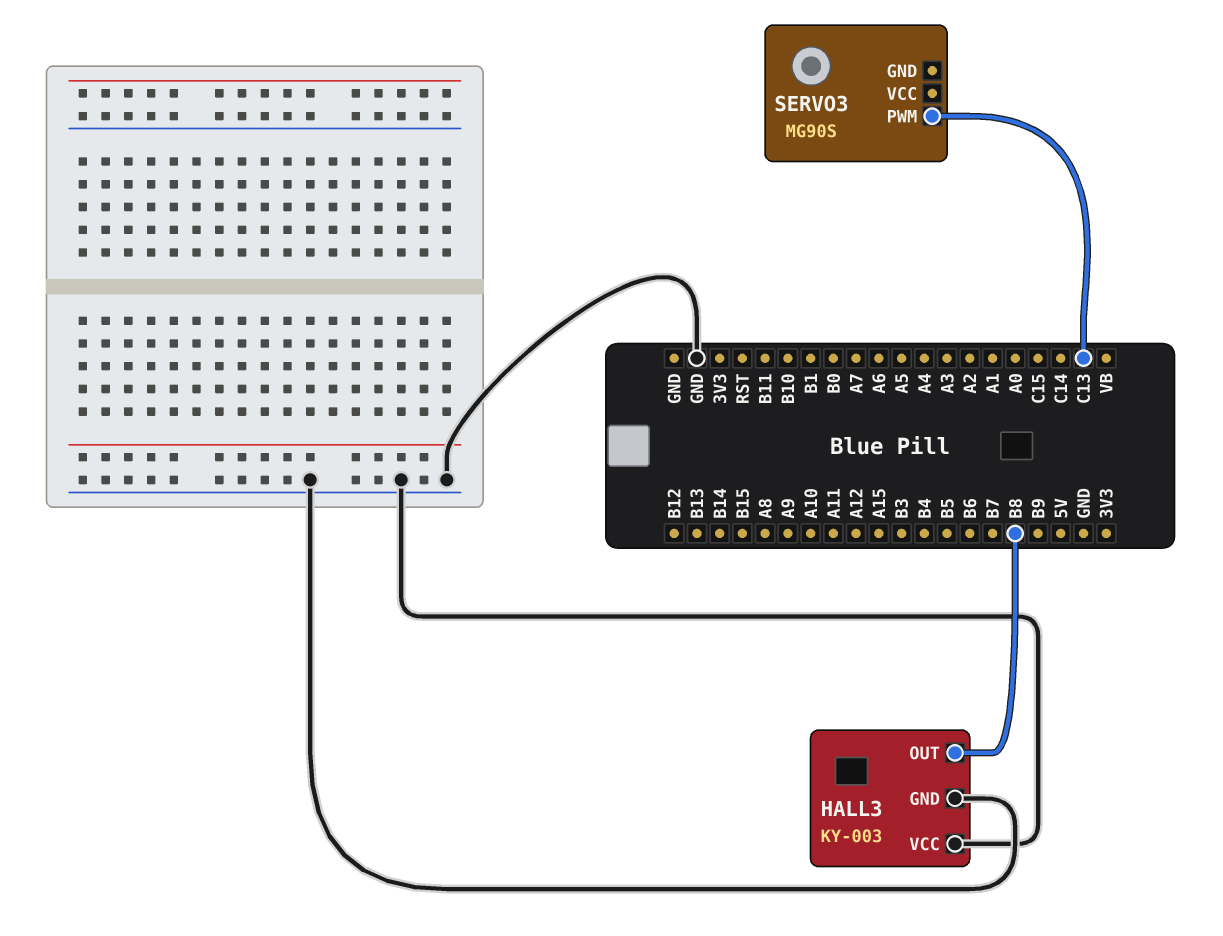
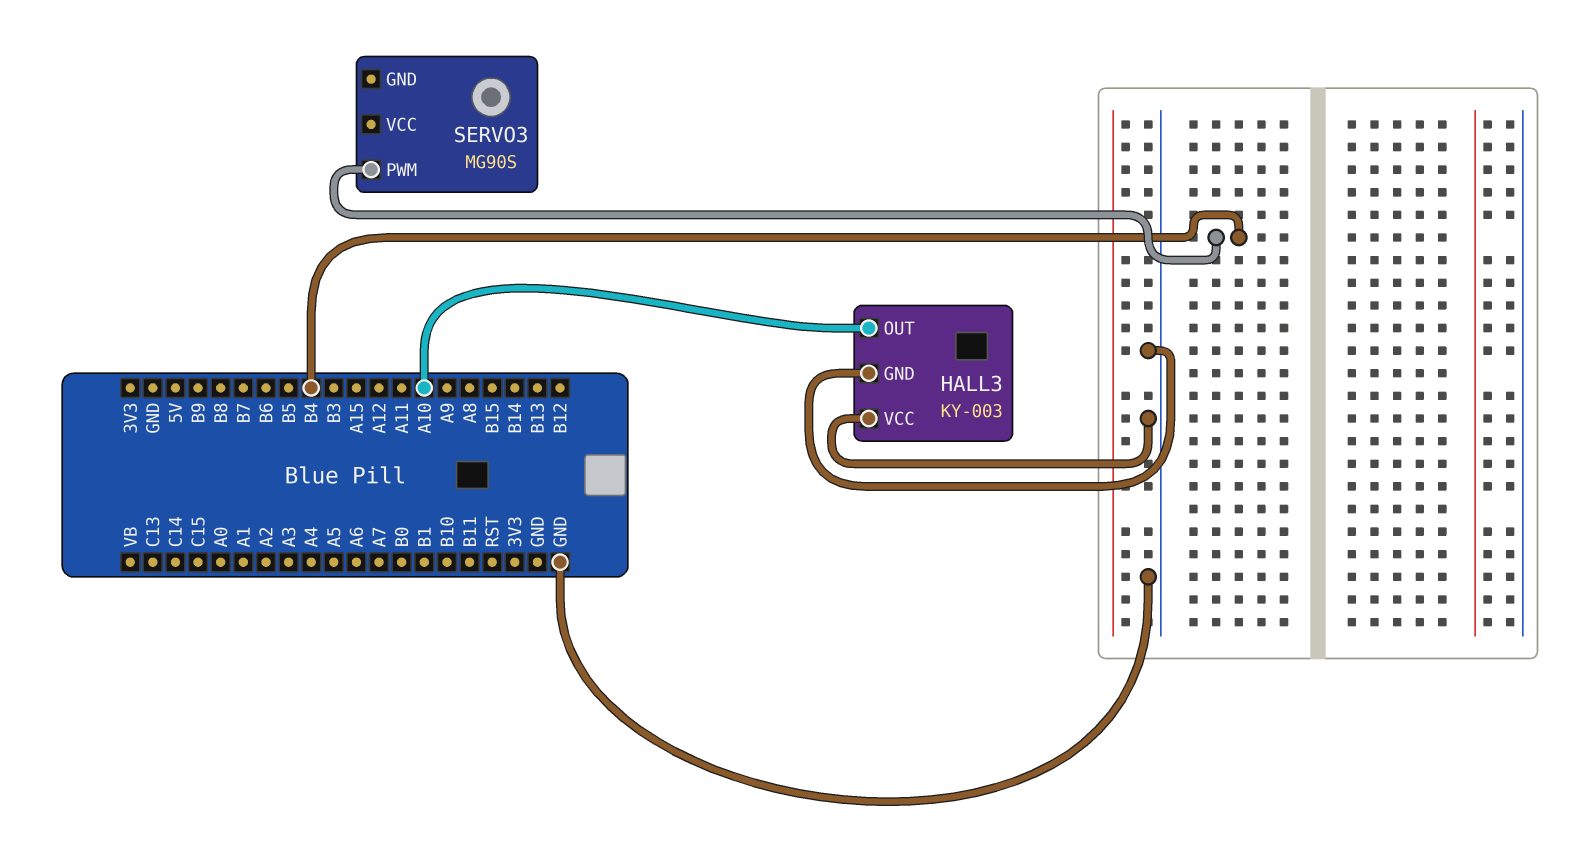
HALL3 pin OUT: B8 -> A10
SERVO3 pin PWM: C13 -> B4

